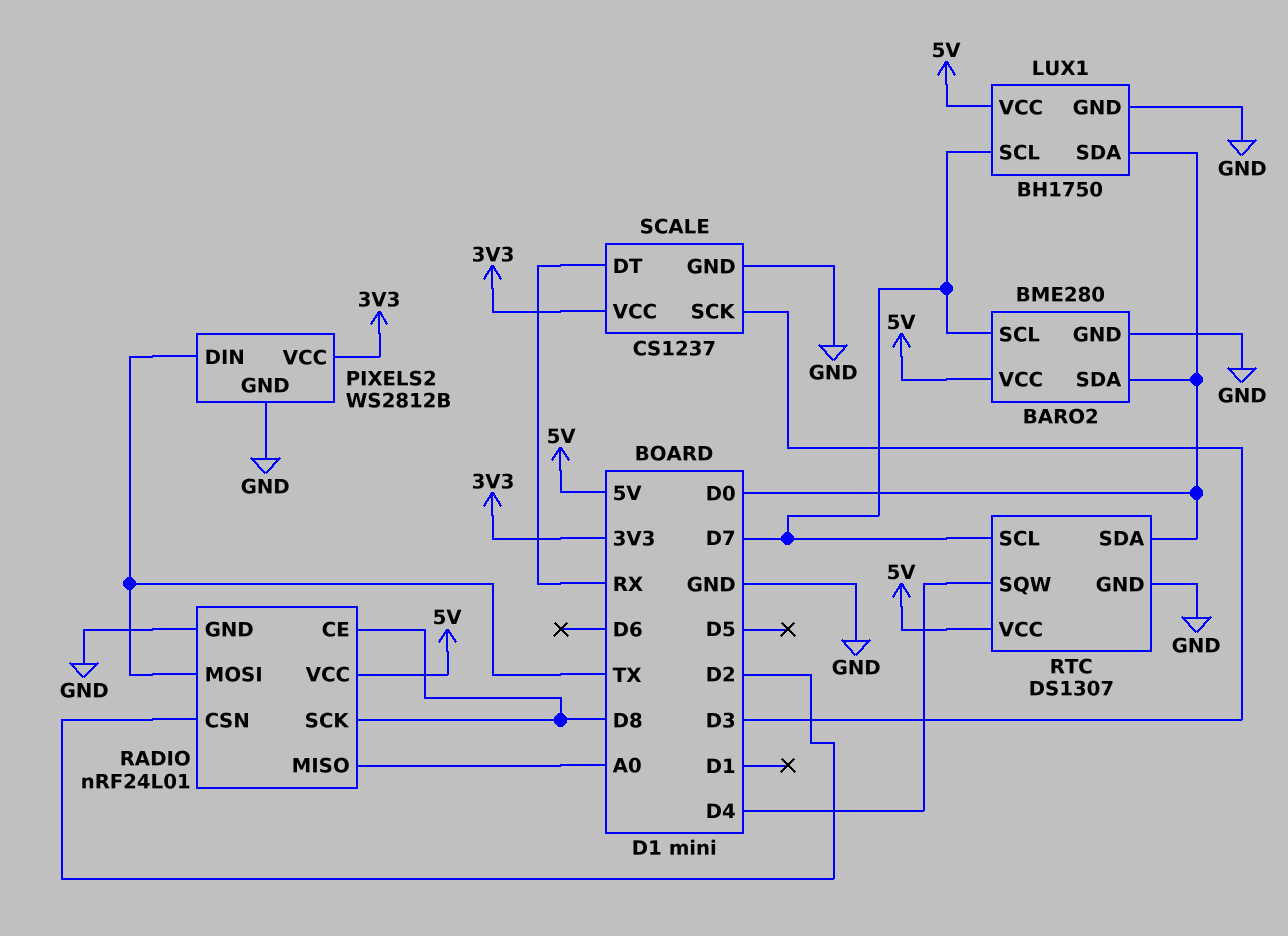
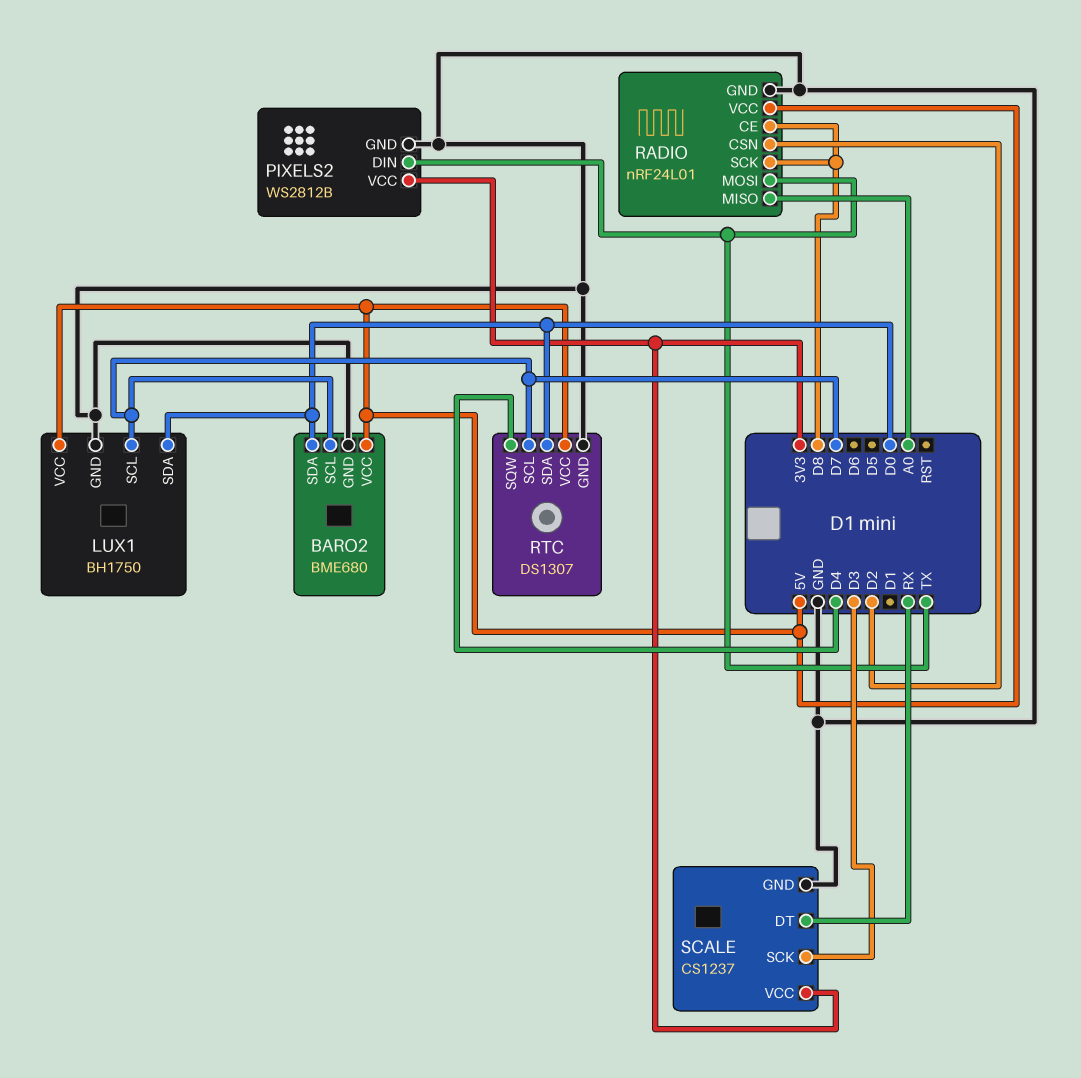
BARO2: BME280 -> BME680

